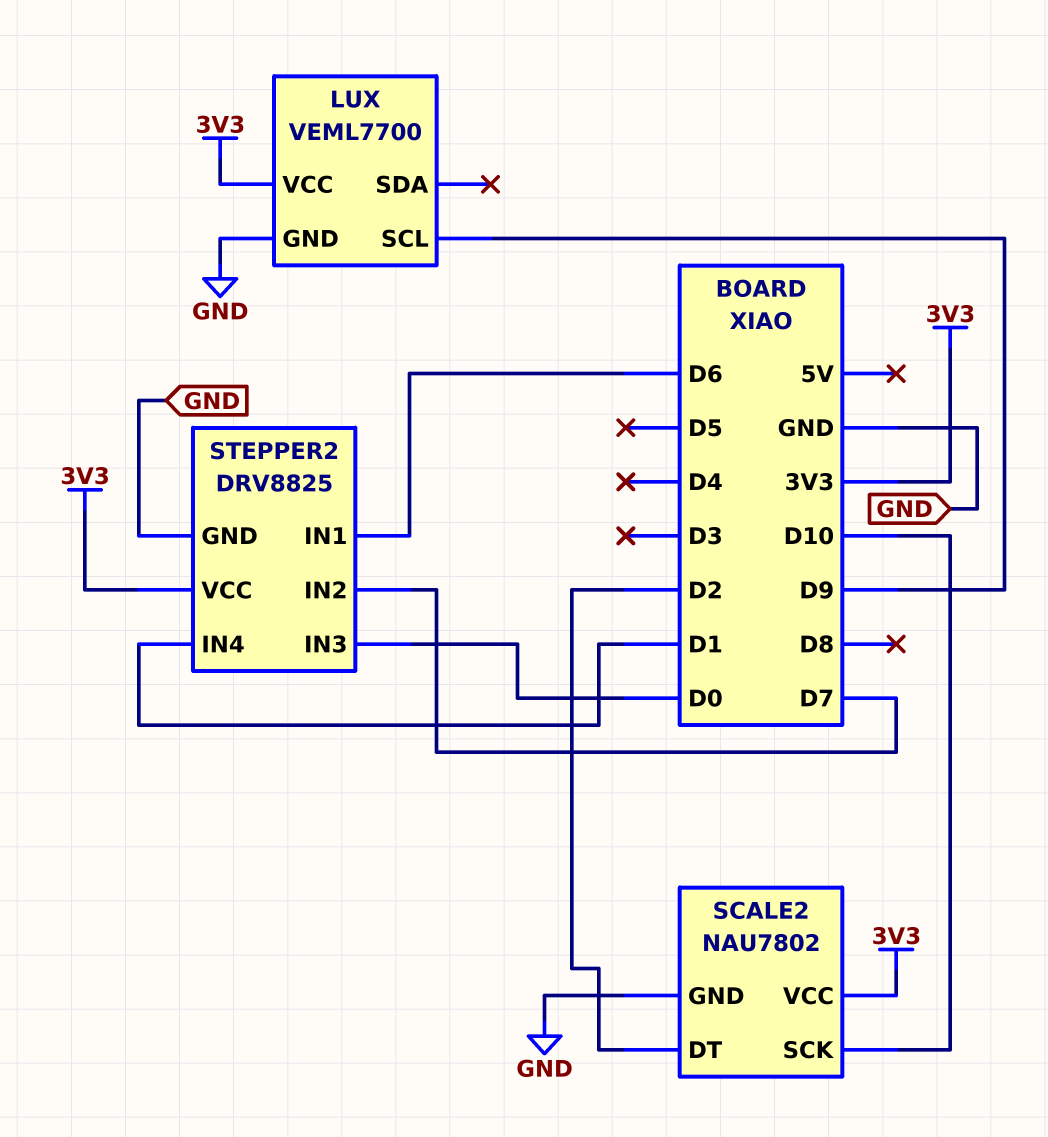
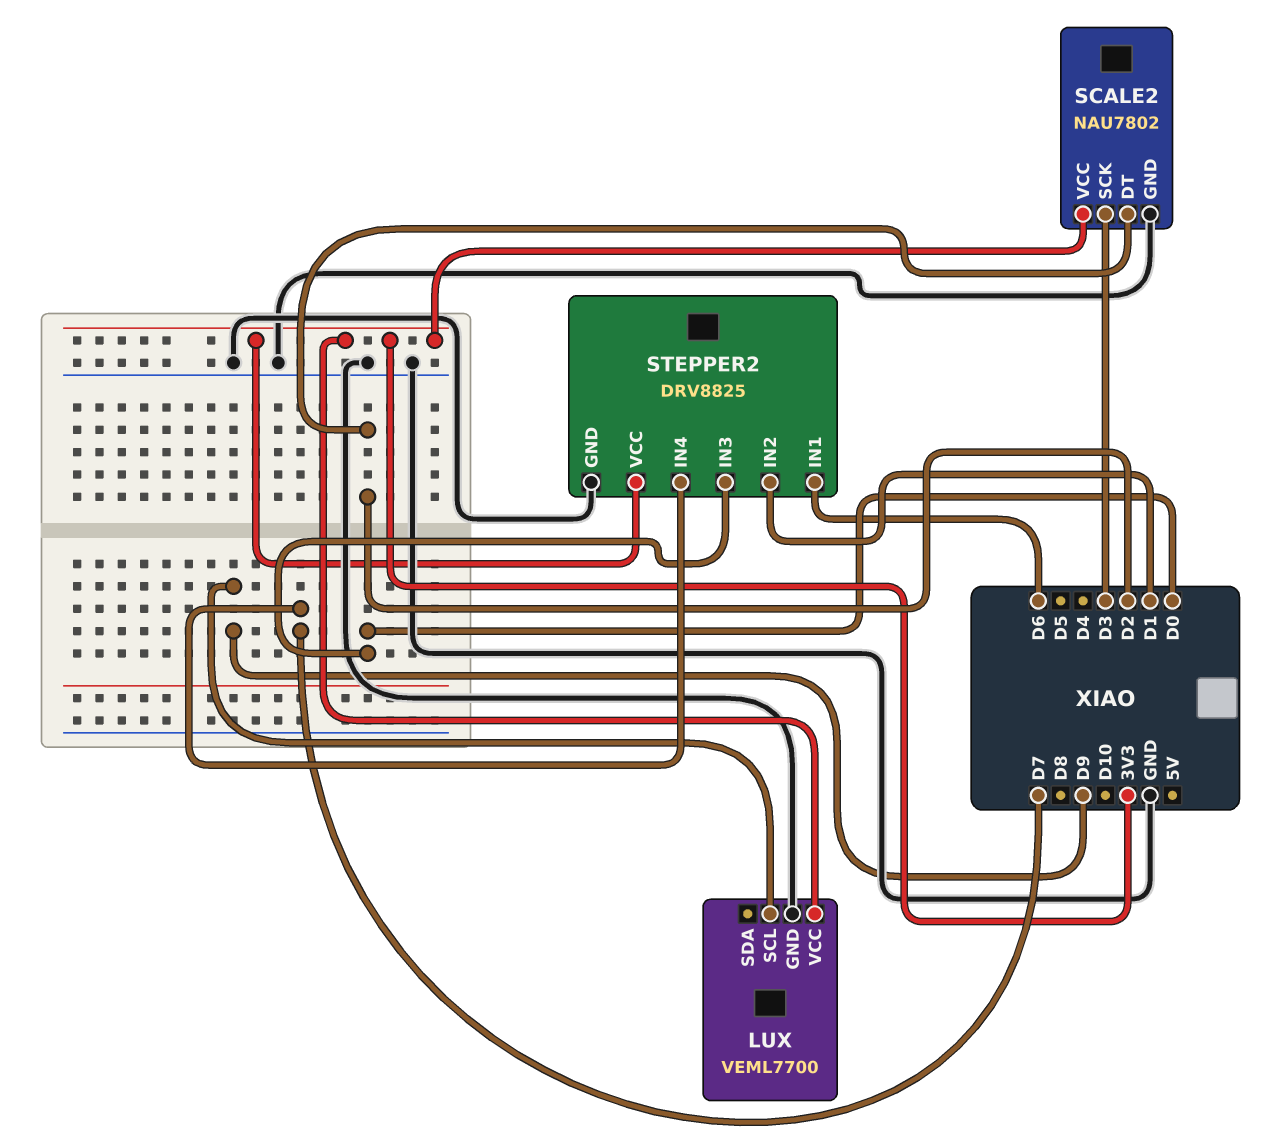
SCALE2 pin SCK: D10 -> D3
STEPPER2 pin IN2: D7 -> D1
STEPPER2 pin IN4: D1 -> D7

